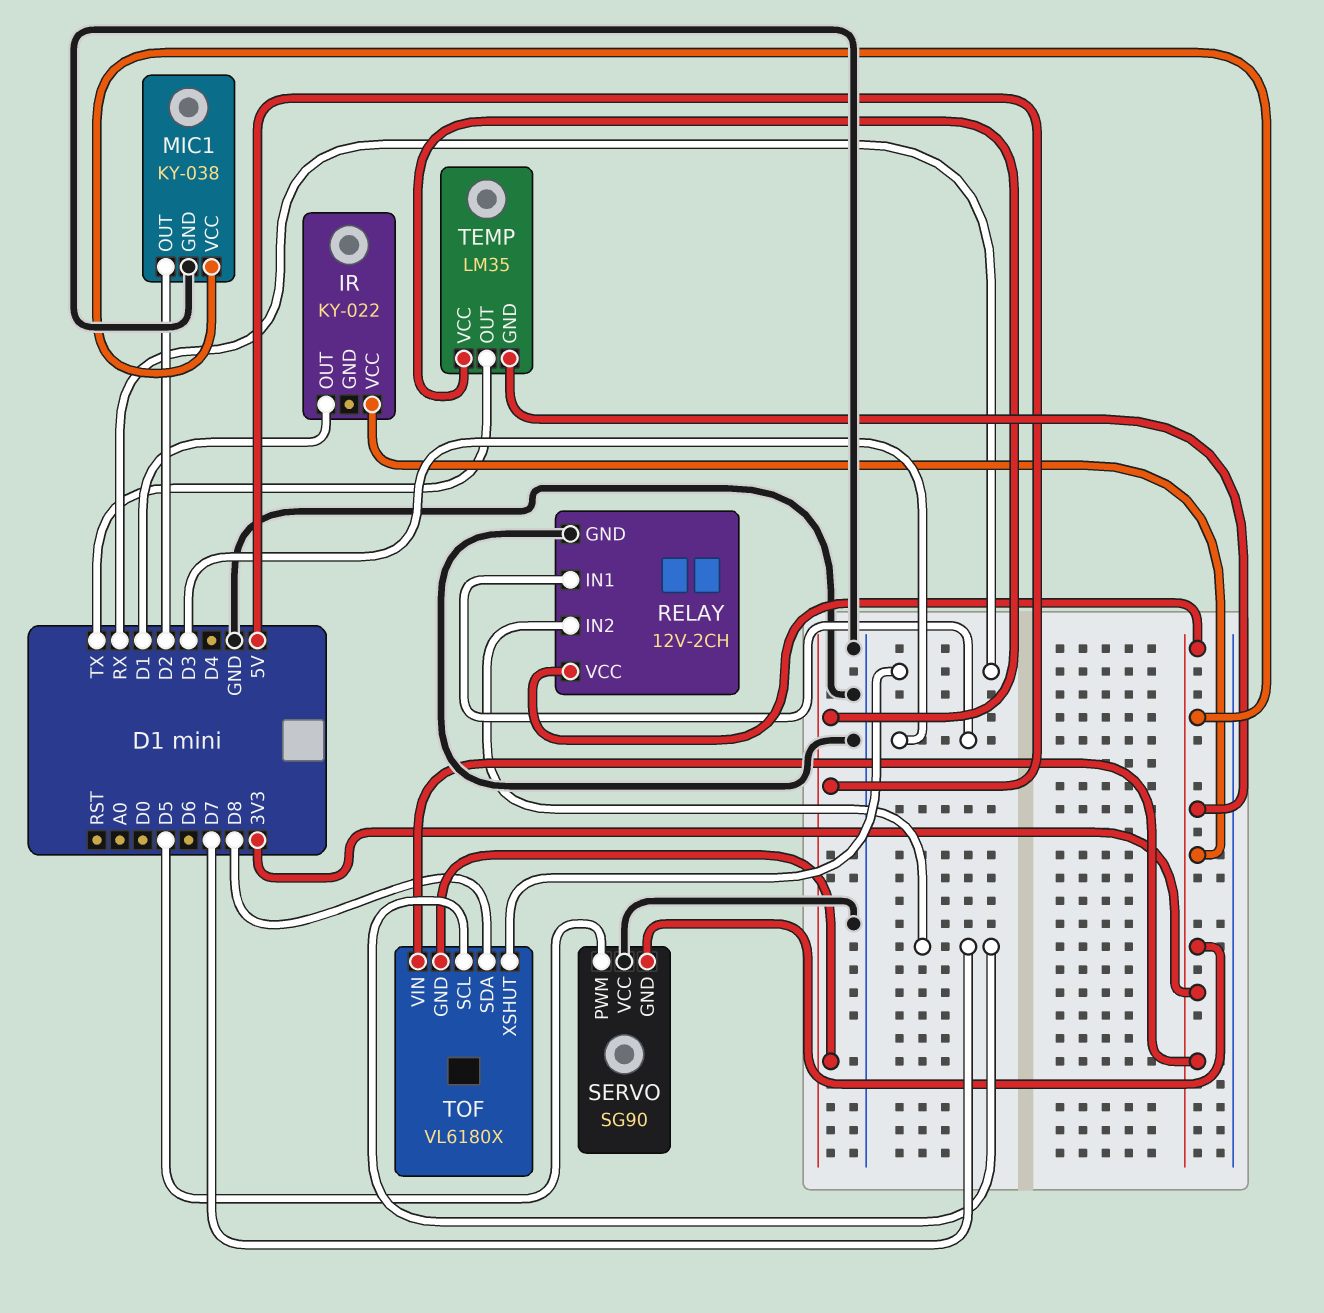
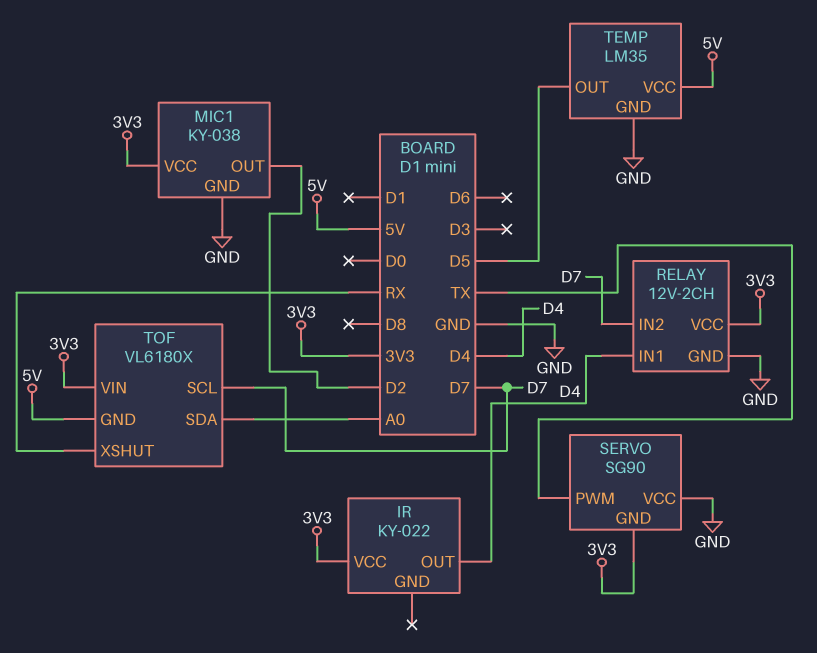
IR pin OUT: D1 -> D4
RELAY pin IN1: D3 -> D4
SERVO pin PWM: D5 -> TX
TEMP pin GND: 3V3 -> GND
TEMP pin OUT: TX -> D5
TOF pin SDA: D8 -> A0

